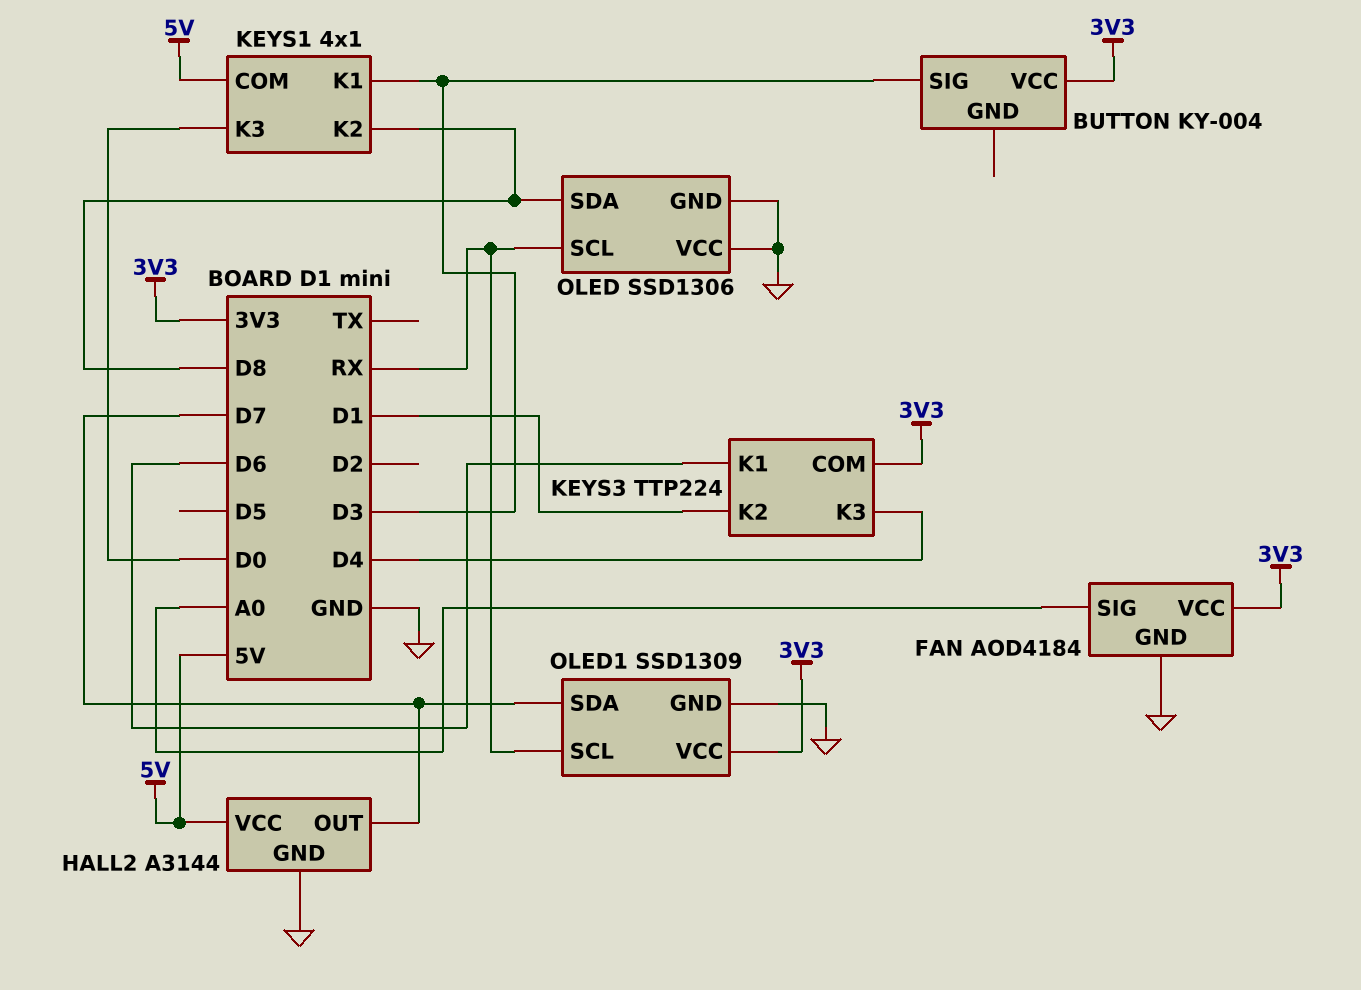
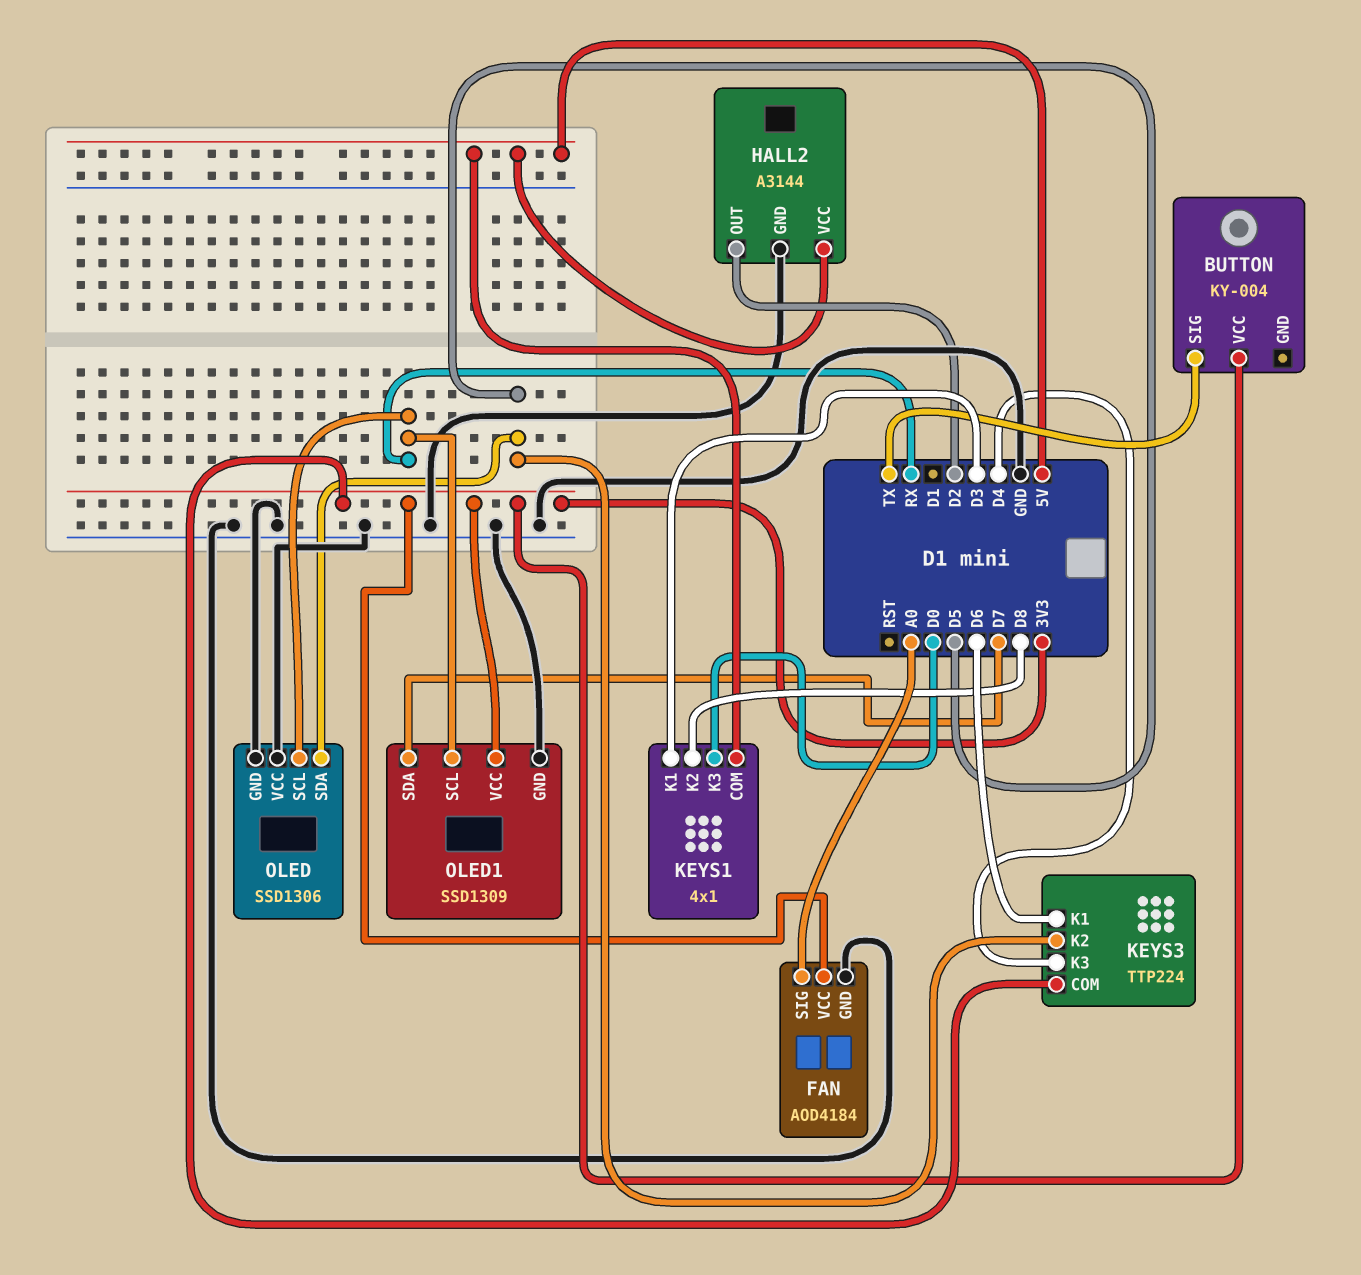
BUTTON pin SIG: D3 -> TX
HALL2 pin OUT: D7 -> D2
KEYS3 pin K2: D1 -> D5
OLED pin SDA: D8 -> D5

